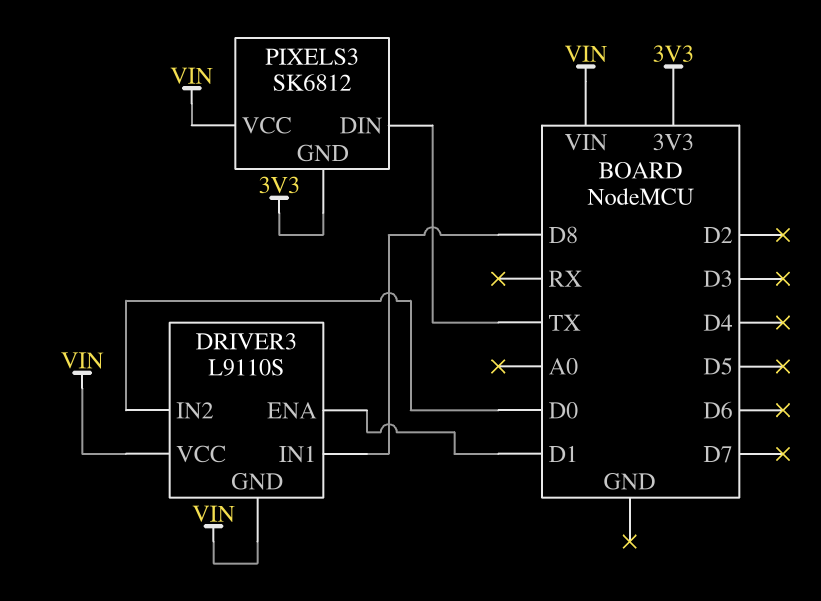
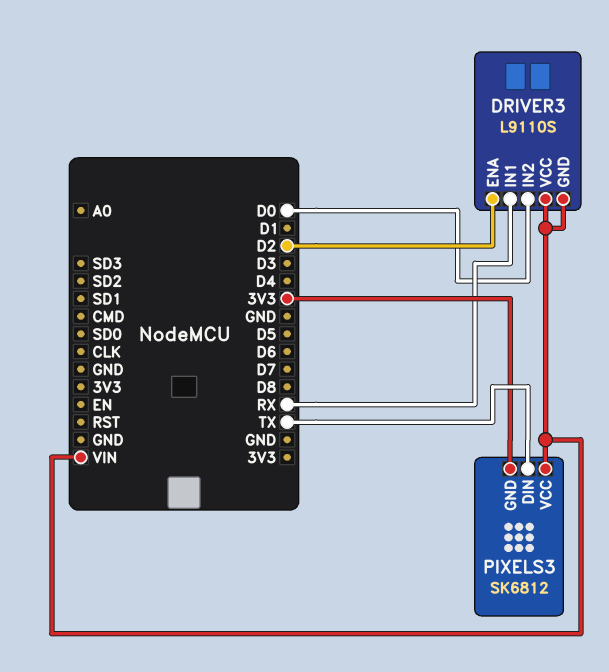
DRIVER3 pin ENA: D1 -> D2
DRIVER3 pin IN1: D8 -> RX

